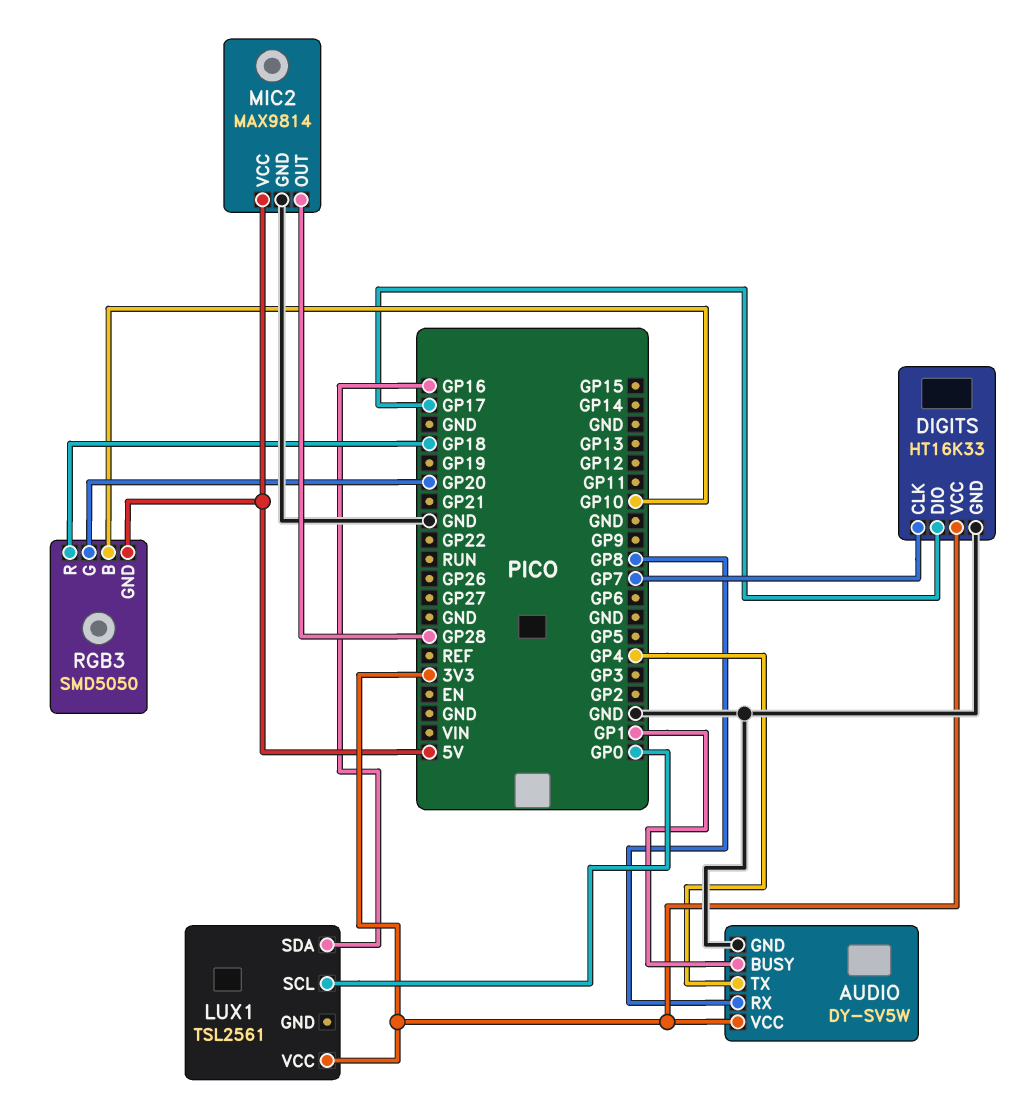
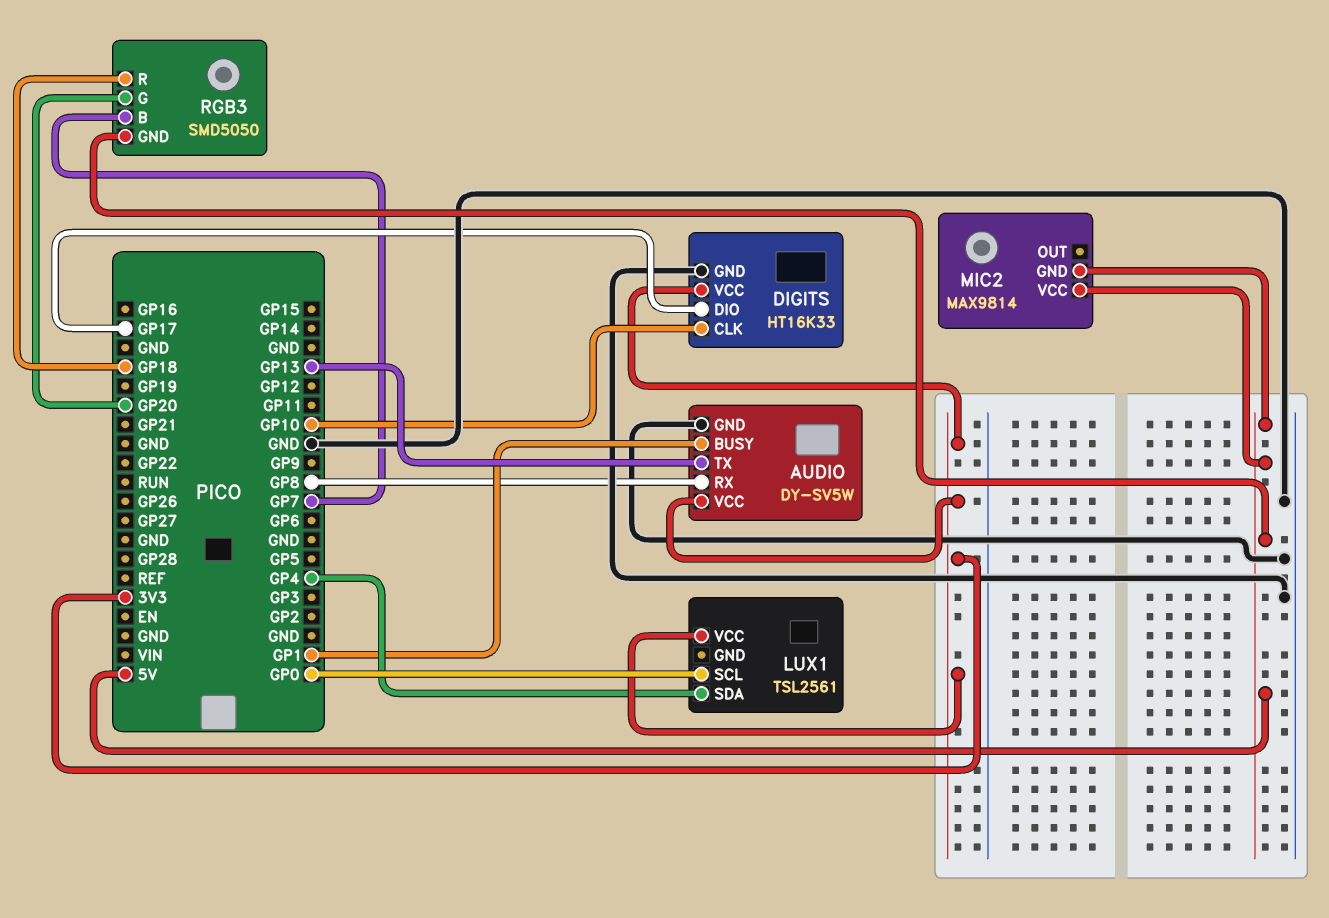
AUDIO pin TX: GP4 -> GP13
DIGITS pin CLK: GP7 -> GP10
LUX1 pin SDA: GP16 -> GP4
MIC2 pin GND: GND -> 5V
MIC2 pin OUT: GP28 -> none
RGB3 pin B: GP10 -> GP7

